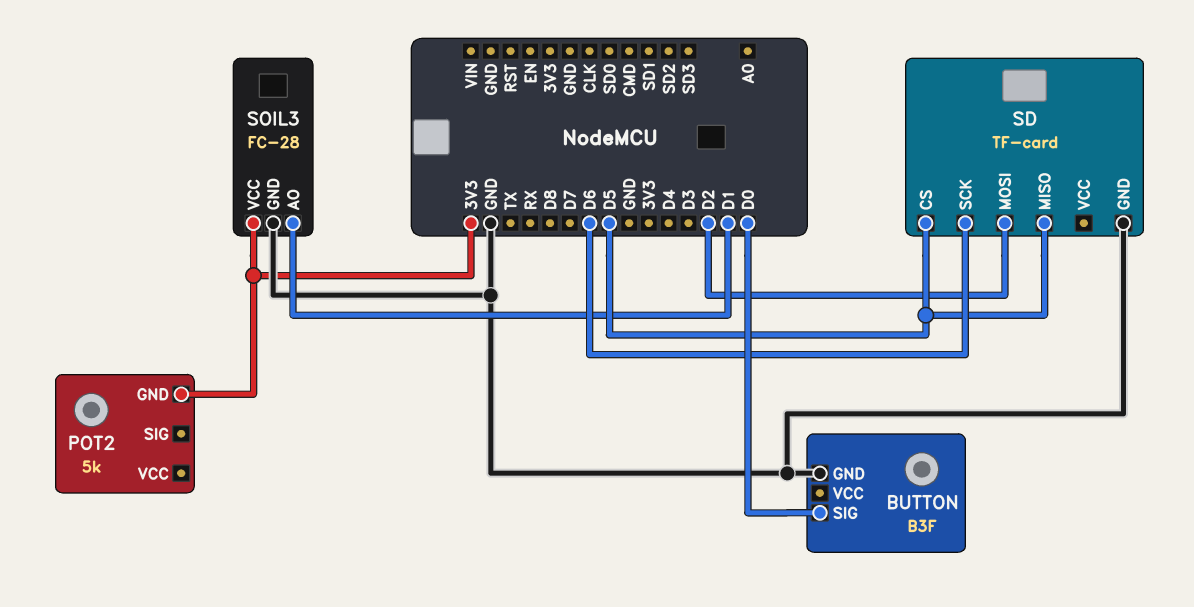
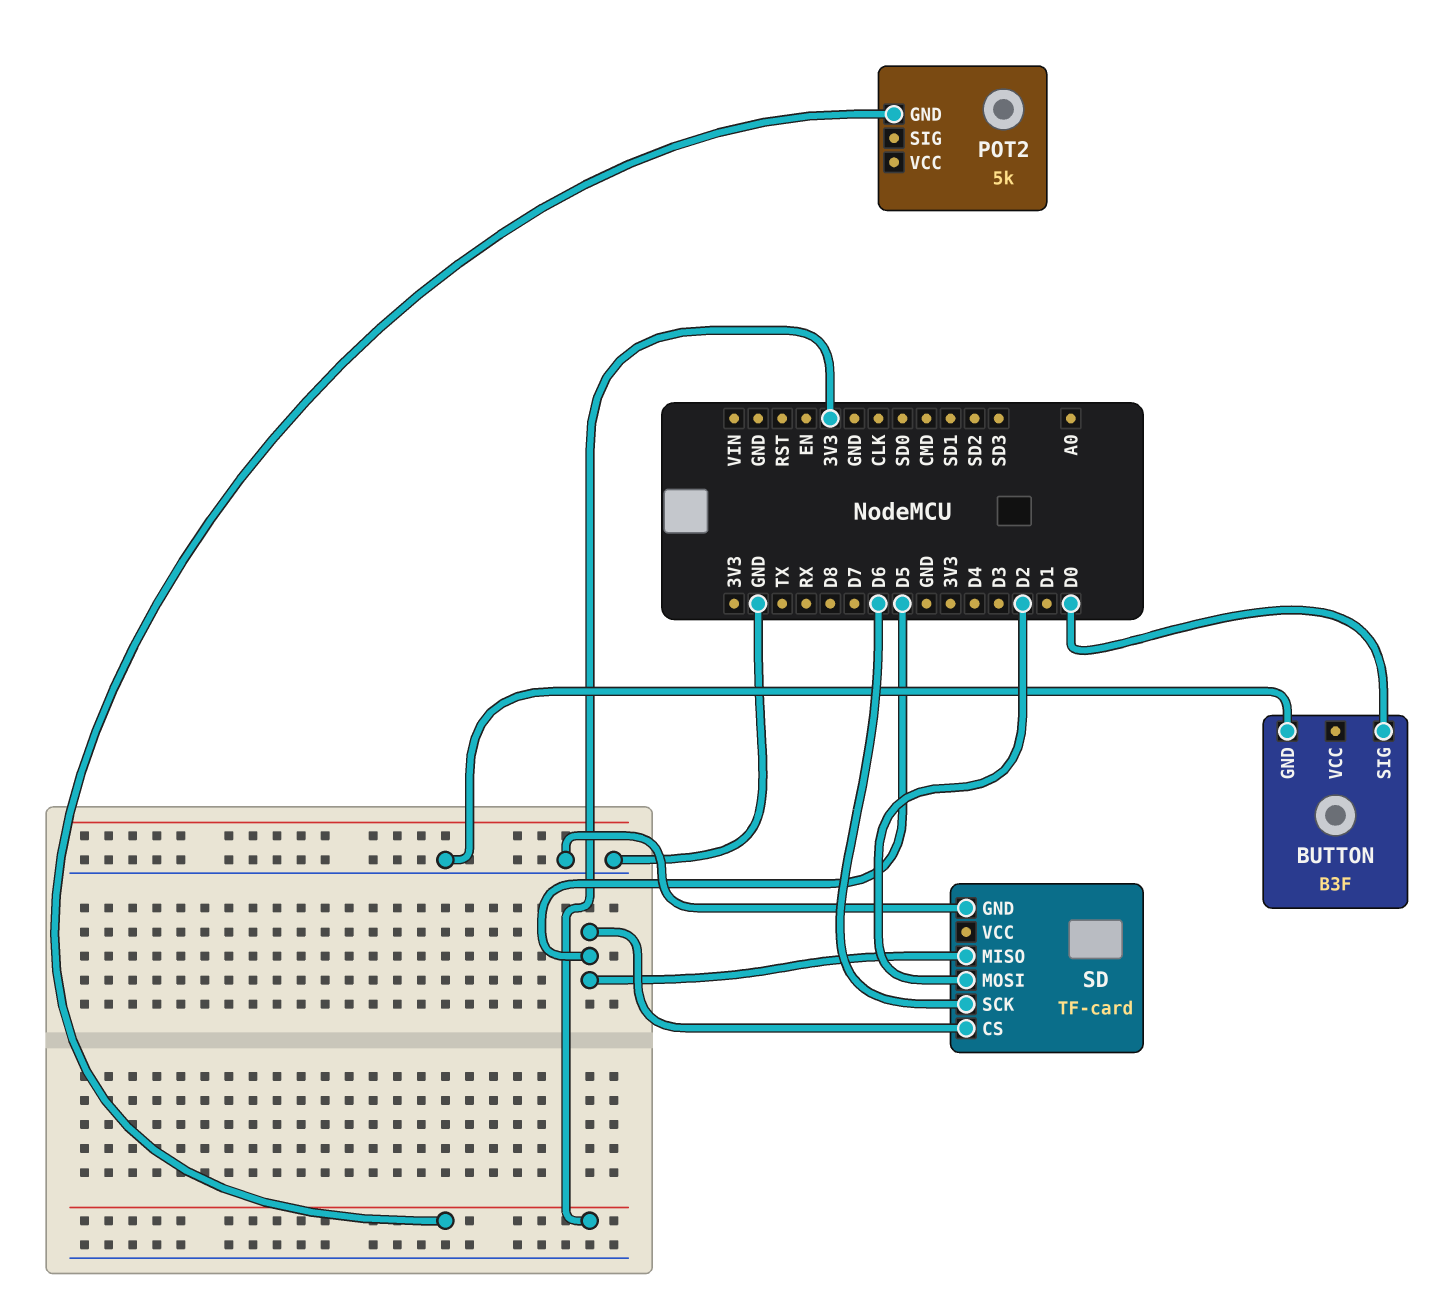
SOIL3: FC-28 -> none
SOIL3 pin AO: D1 -> none
SOIL3 pin GND: GND -> none
SOIL3 pin VCC: 3V3 -> none

